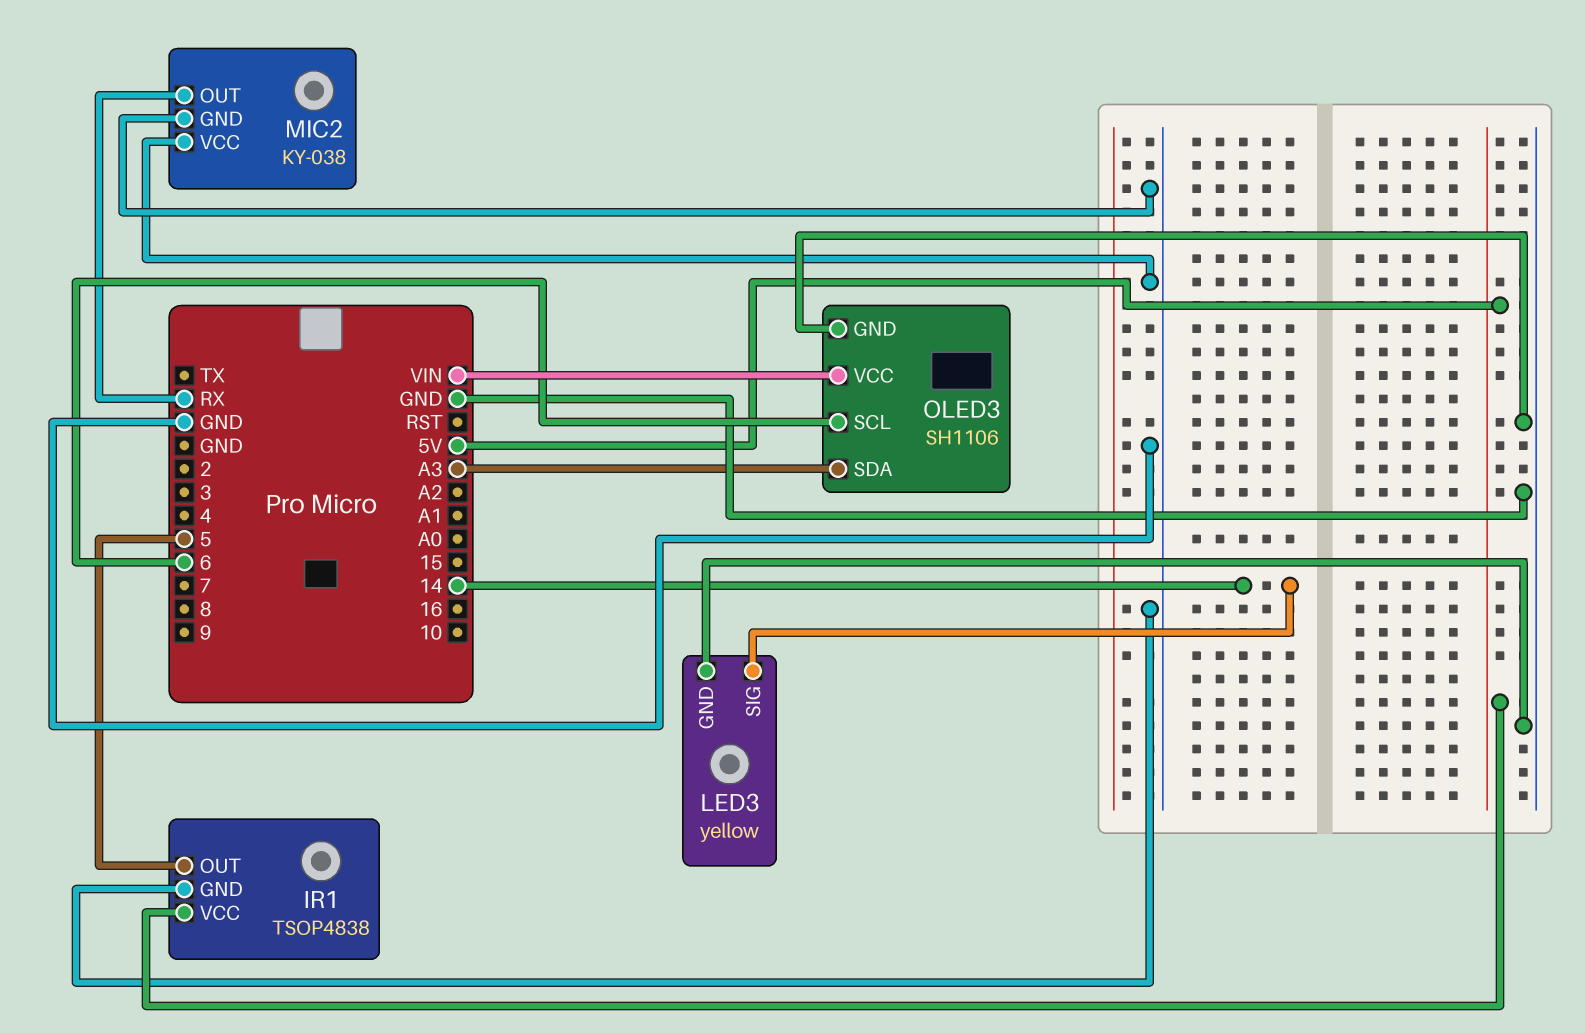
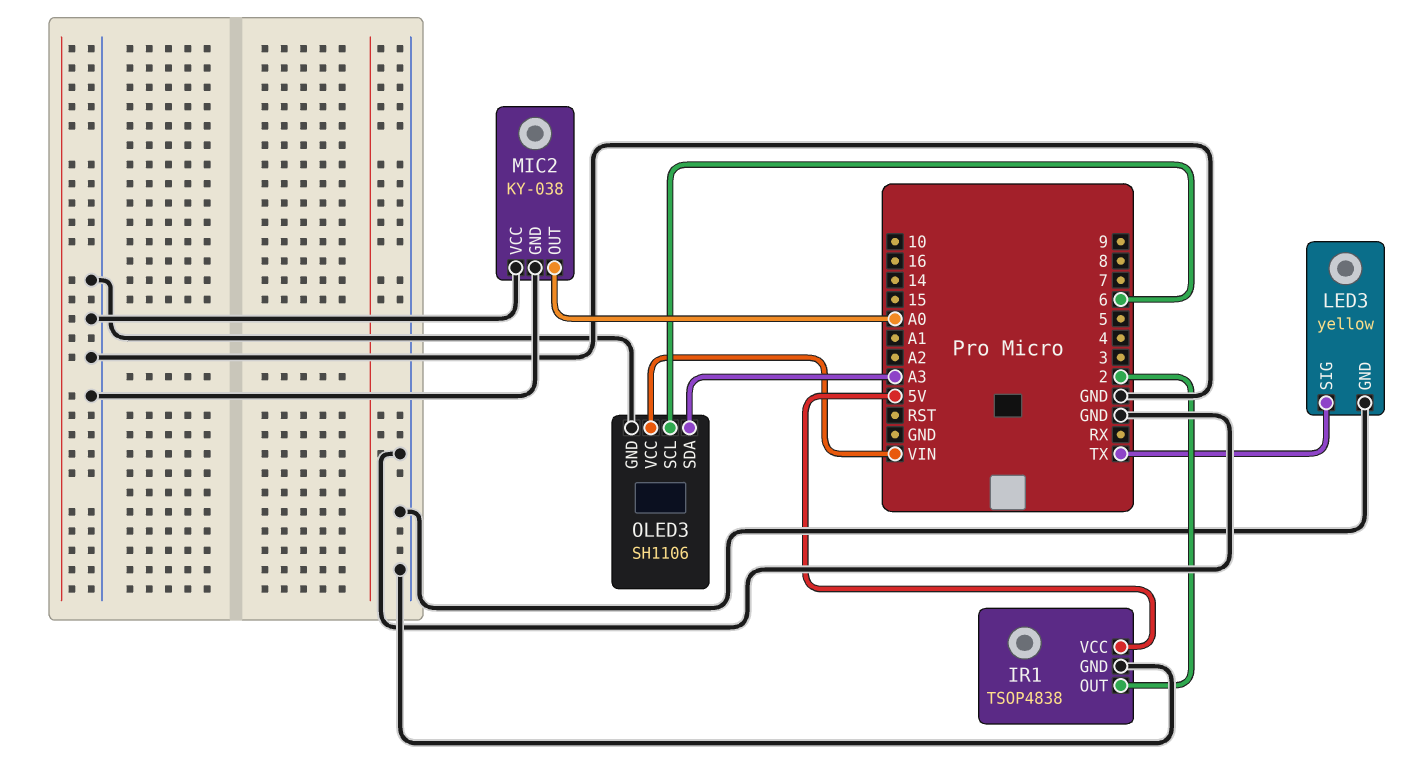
IR1 pin OUT: 5 -> 2
LED3 pin SIG: 14 -> TX
MIC2 pin OUT: RX -> A0

